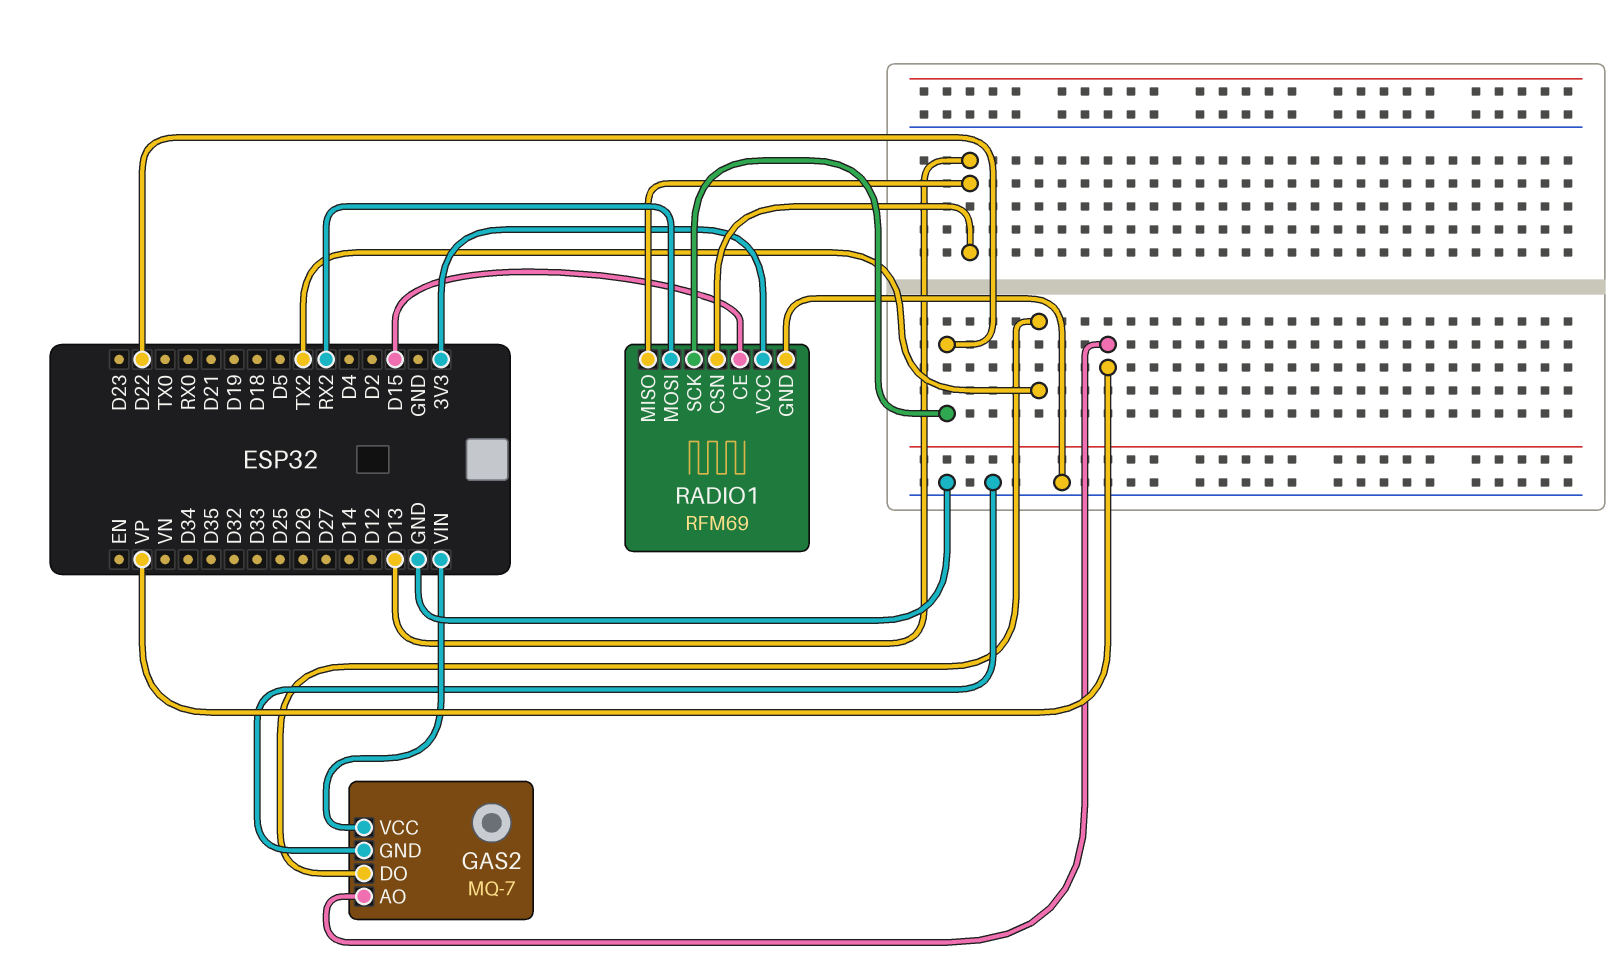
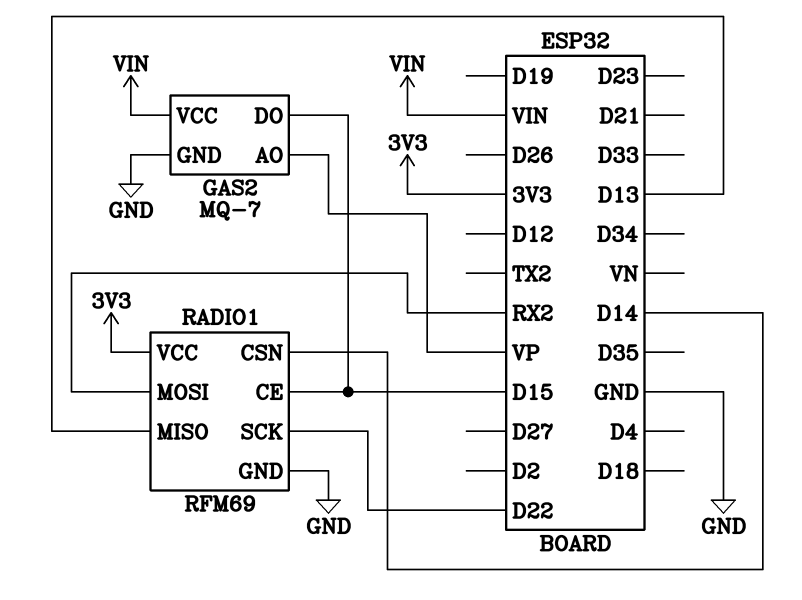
GAS2 pin DO: TX2 -> D15
RADIO1 pin CSN: D13 -> D14

